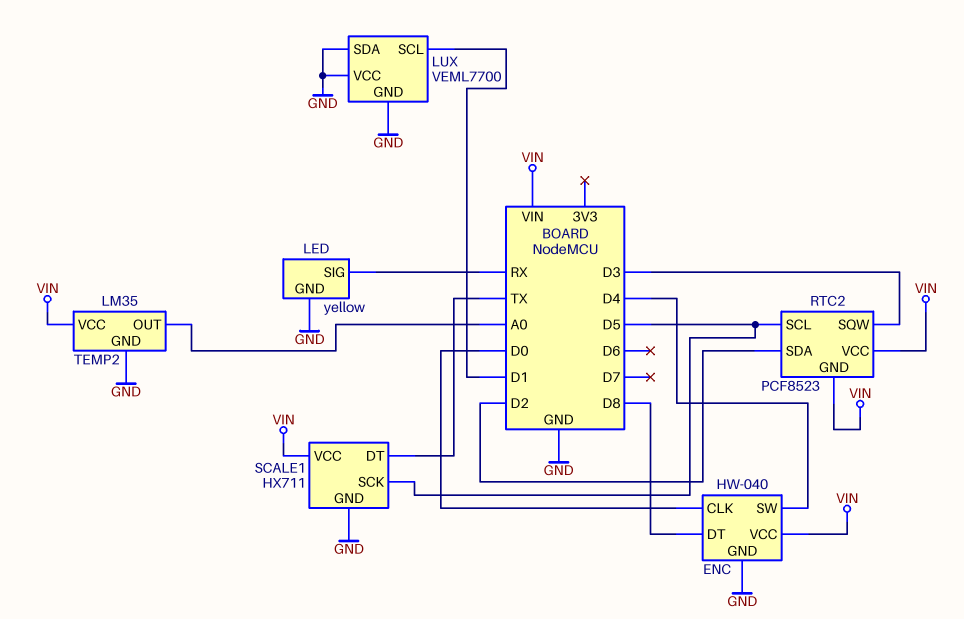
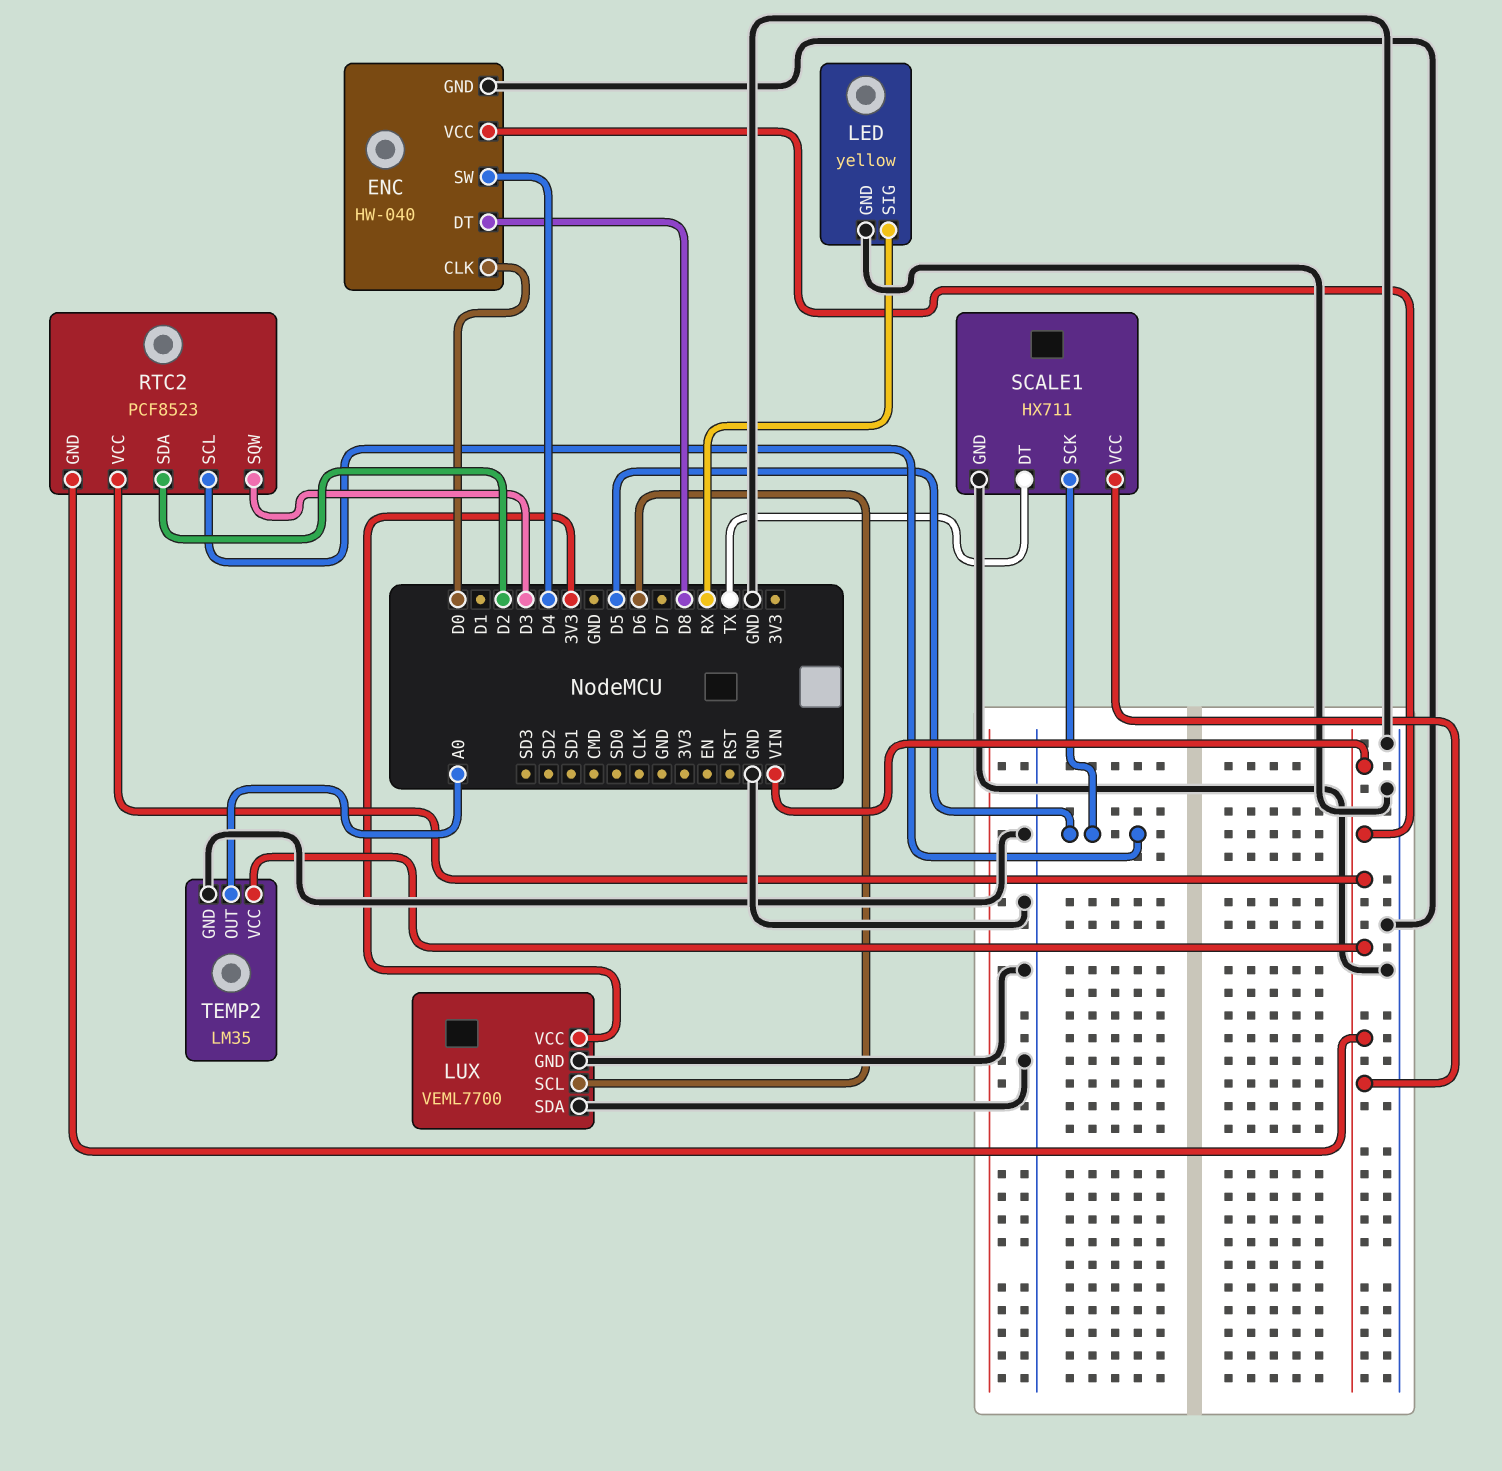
LUX pin SCL: D1 -> D6
LUX pin VCC: GND -> 3V3

